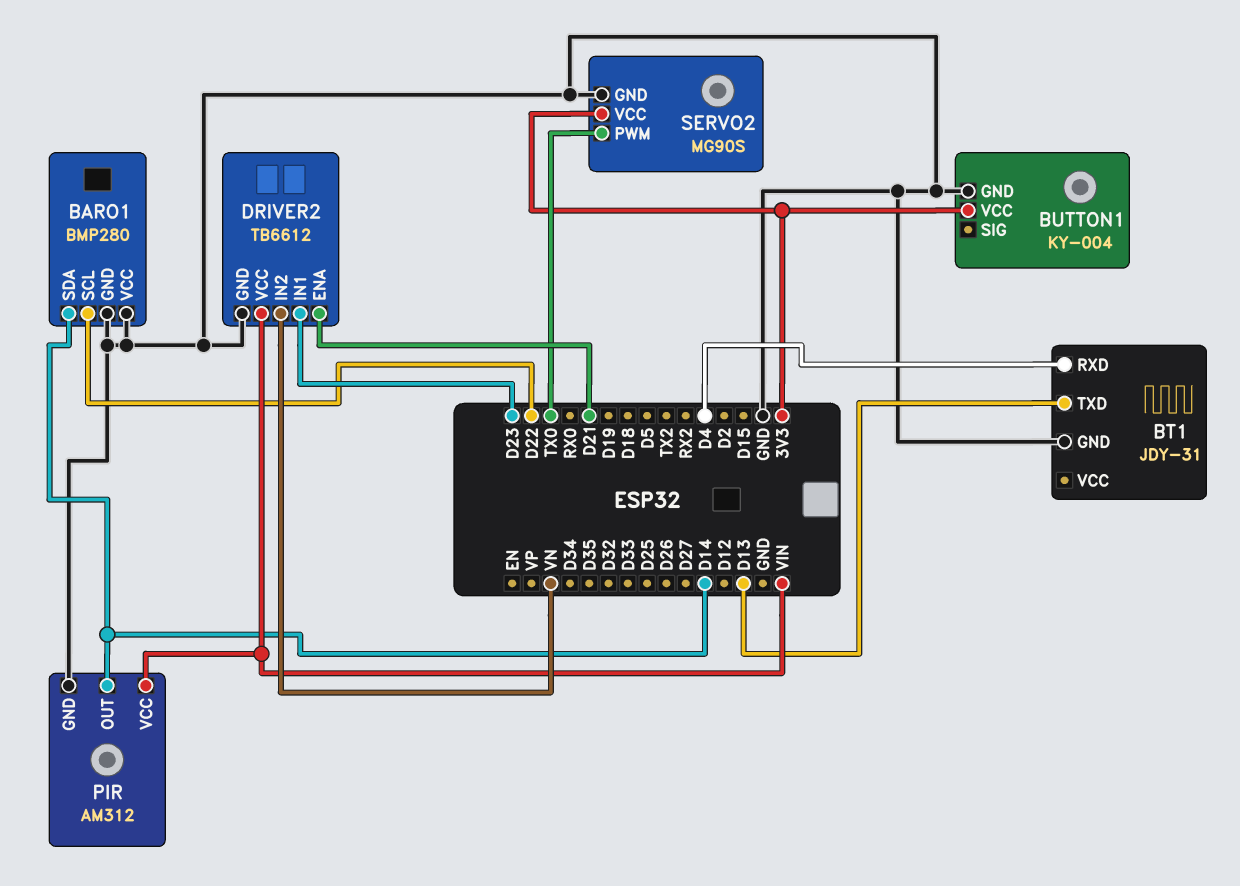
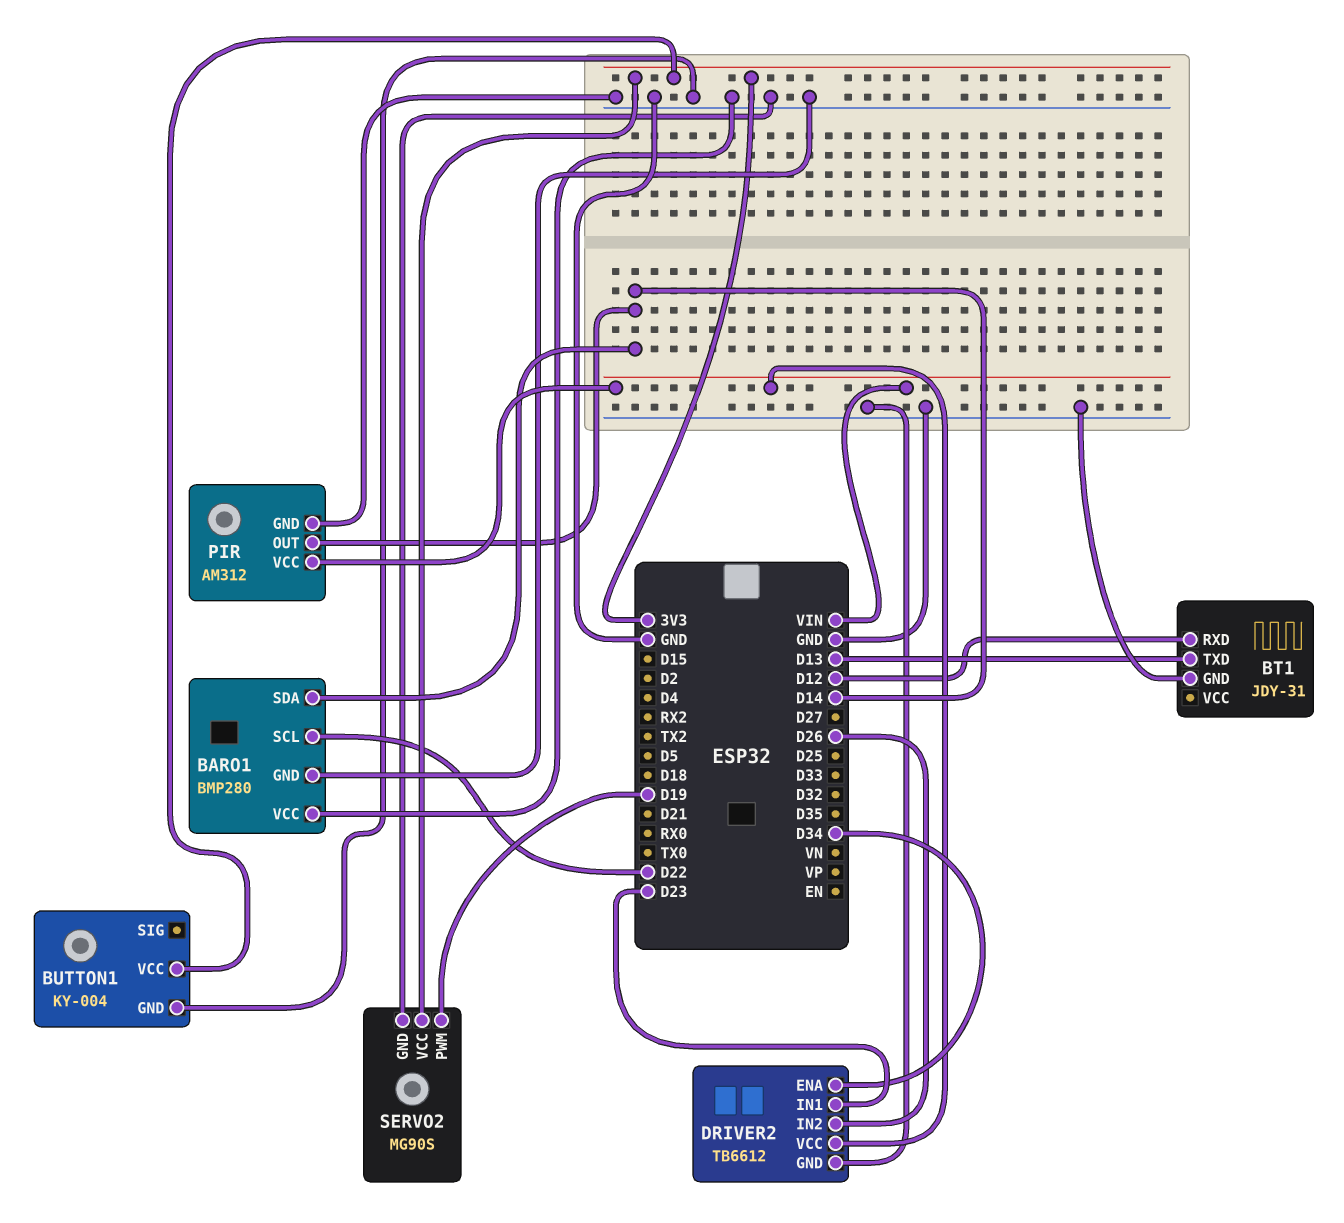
BT1 pin RXD: D4 -> D12
DRIVER2 pin ENA: D21 -> D34
DRIVER2 pin IN2: VN -> D26
SERVO2 pin PWM: TX0 -> D19

